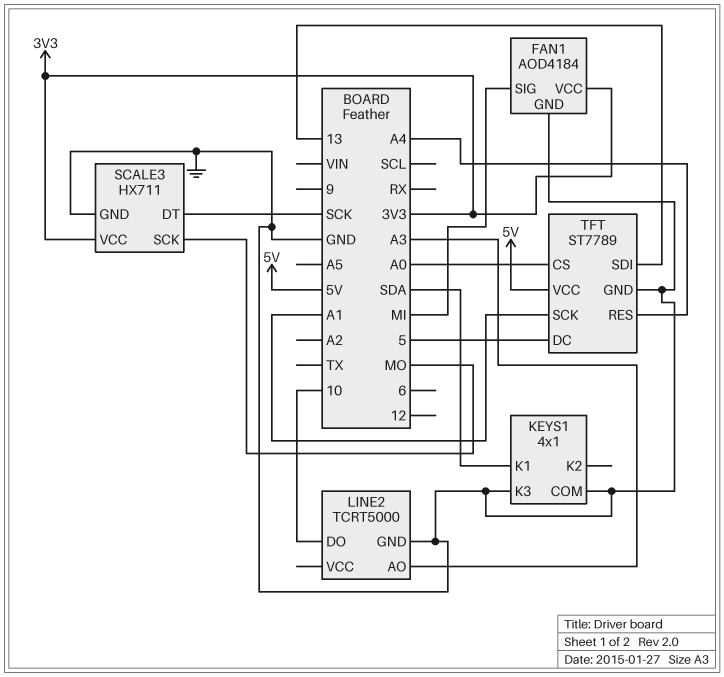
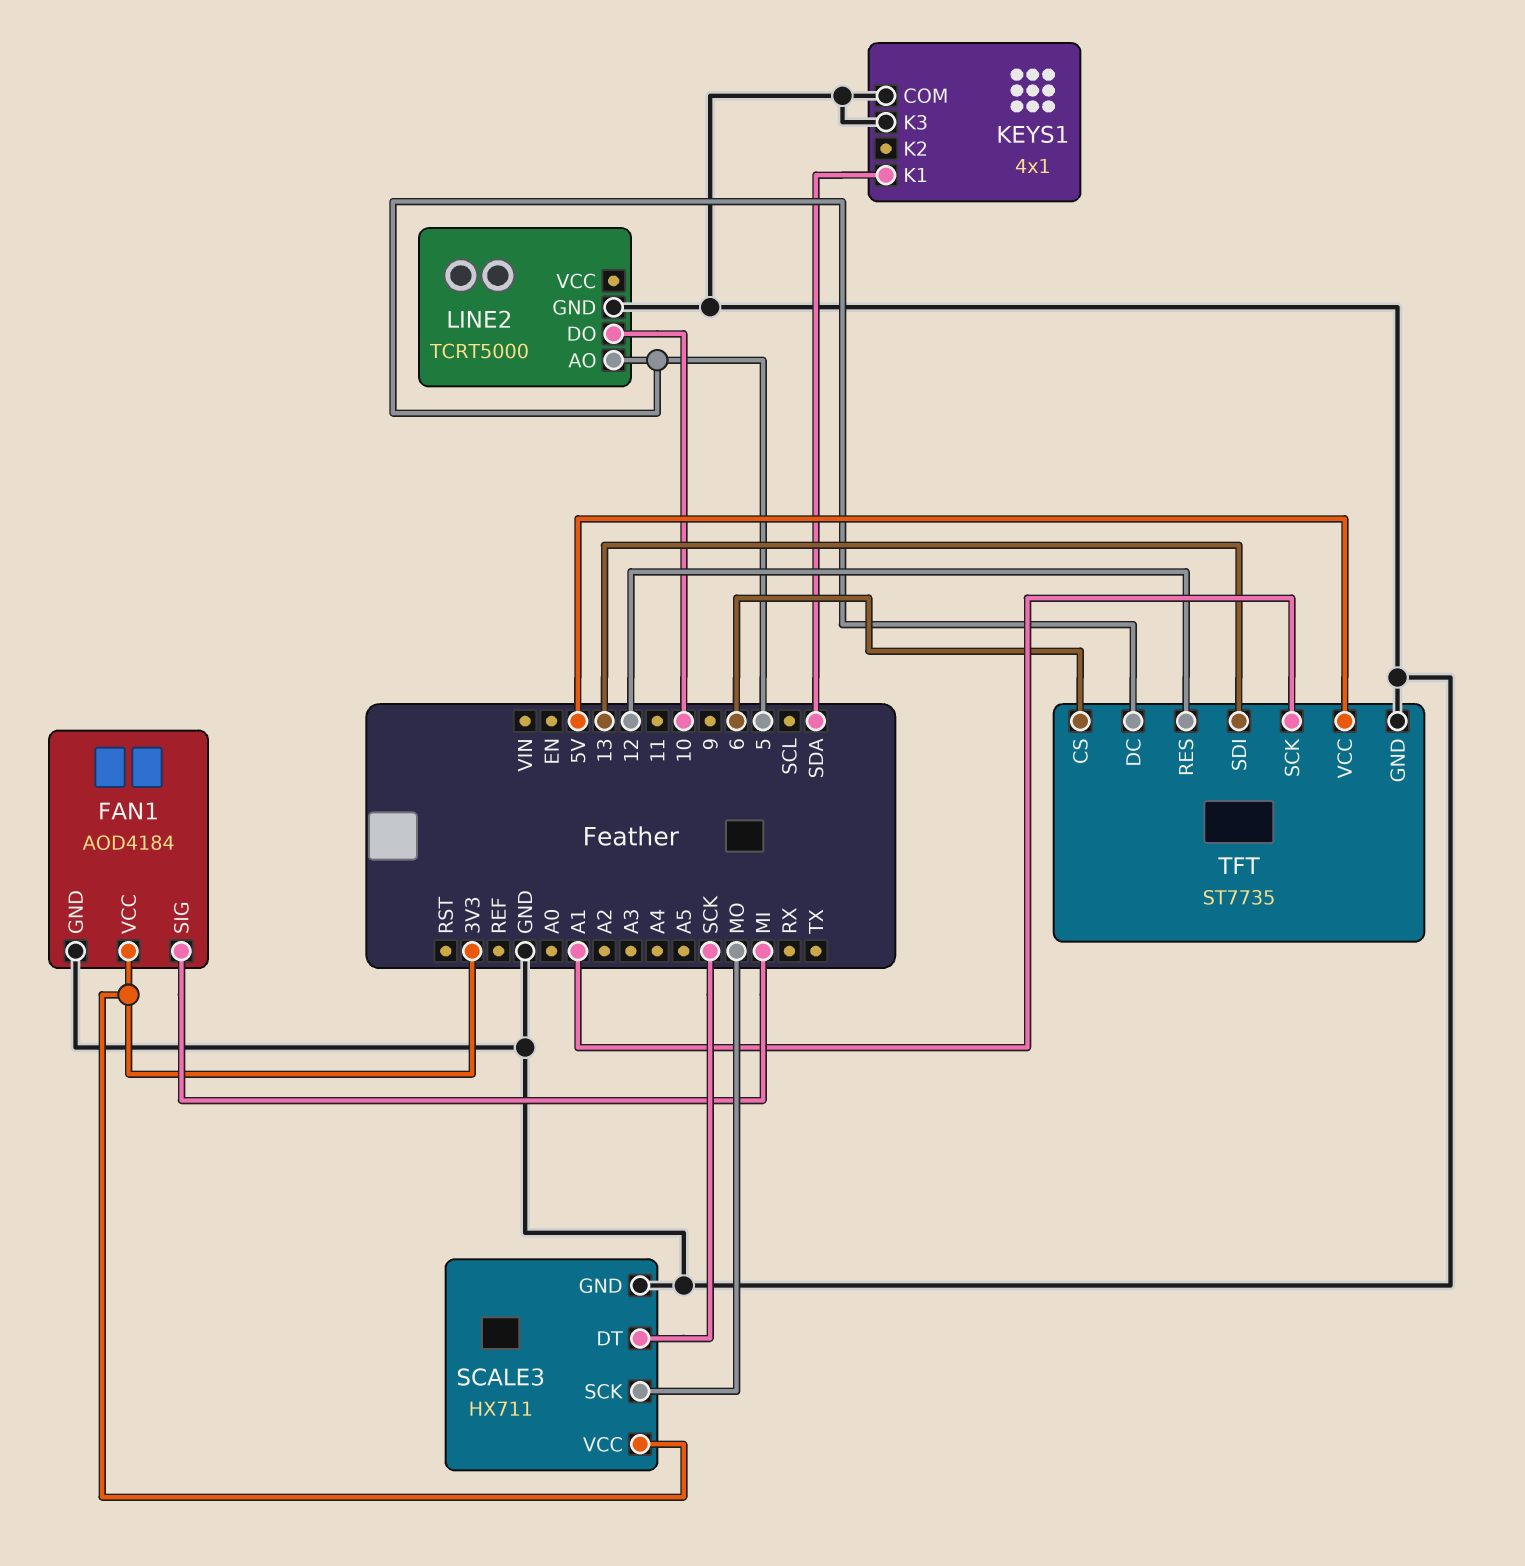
LINE2 pin AO: A3 -> 5
TFT: ST7789 -> ST7735
TFT pin CS: A0 -> 6
TFT pin RES: A4 -> 12

